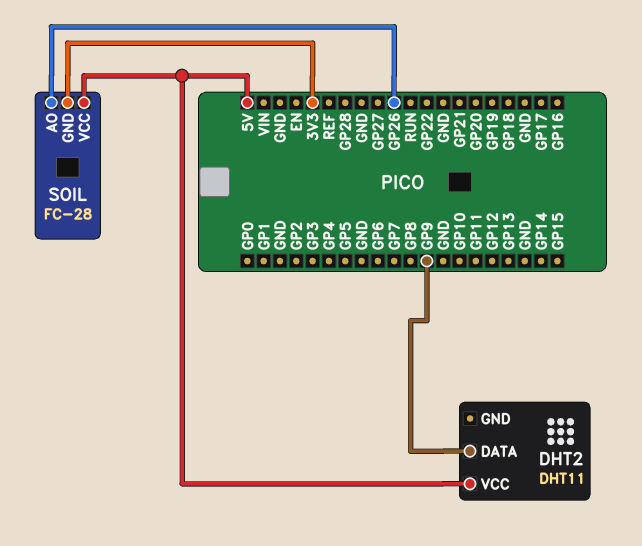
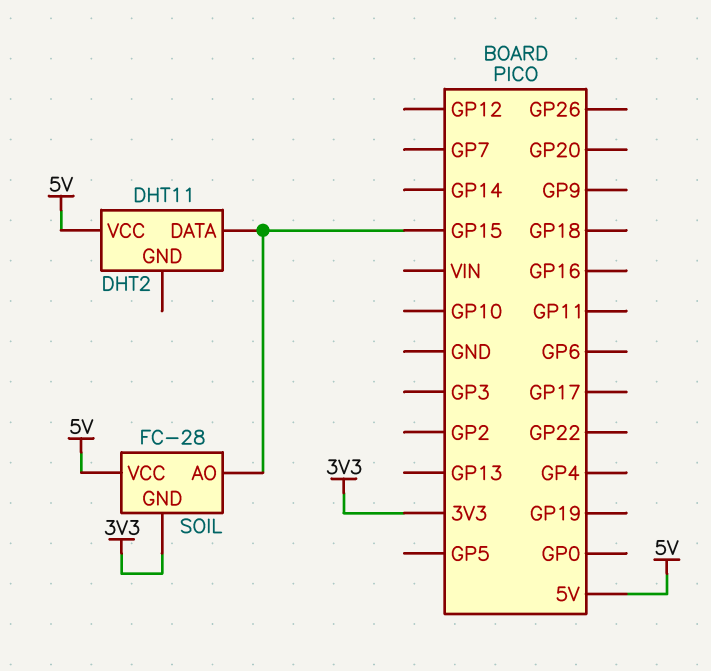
DHT2 pin DATA: GP9 -> GP15
SOIL pin AO: GP26 -> GP15

